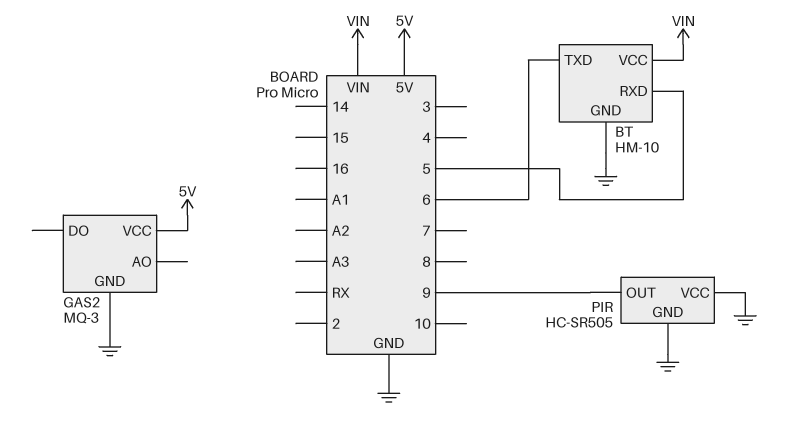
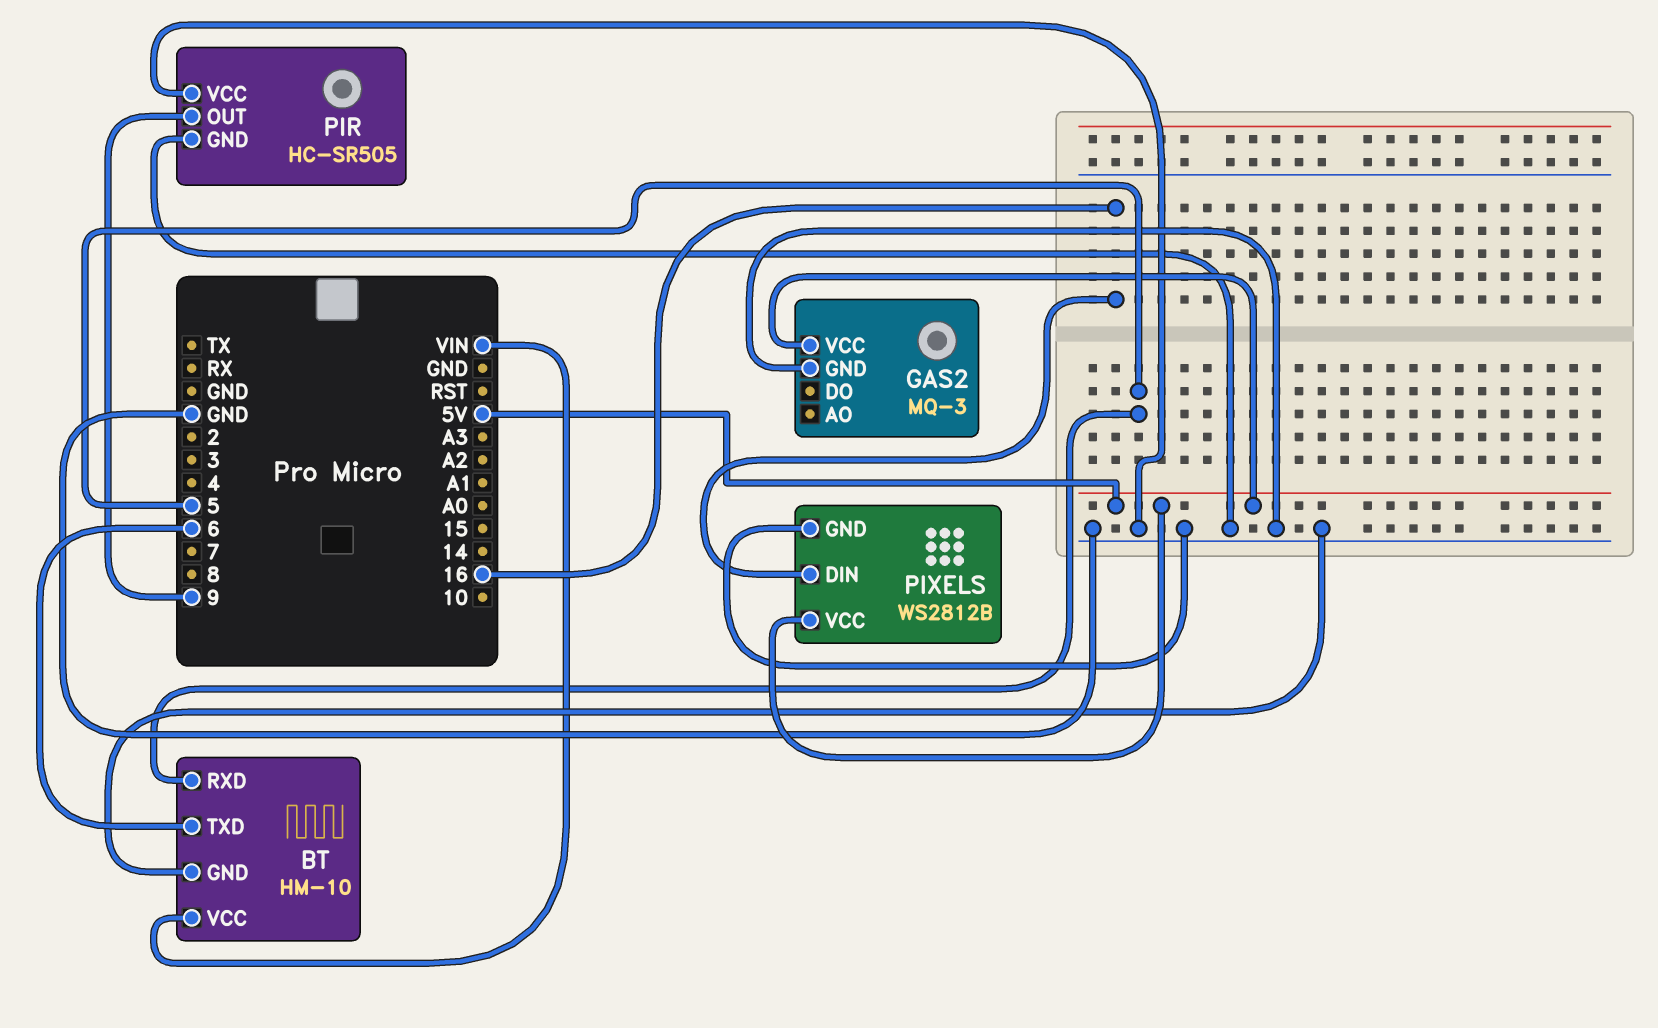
PIXELS: none -> WS2812B
PIXELS pin DIN: none -> 16
PIXELS pin GND: none -> GND
PIXELS pin VCC: none -> 5V

